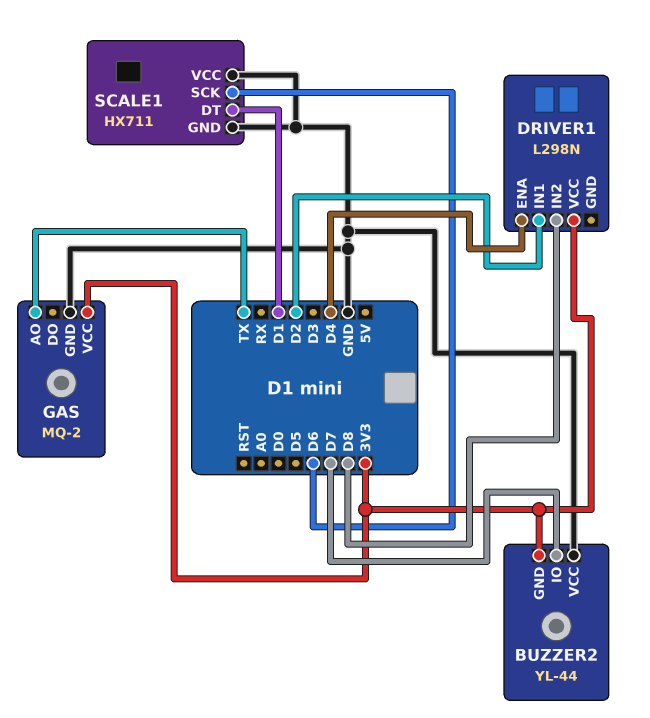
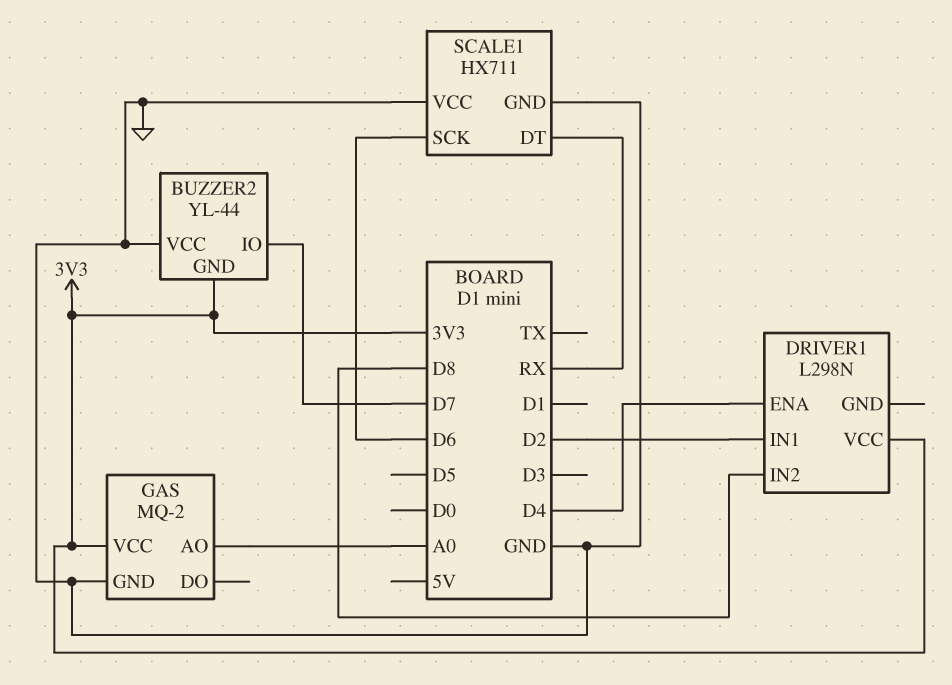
GAS pin AO: TX -> A0
SCALE1 pin DT: D1 -> RX

